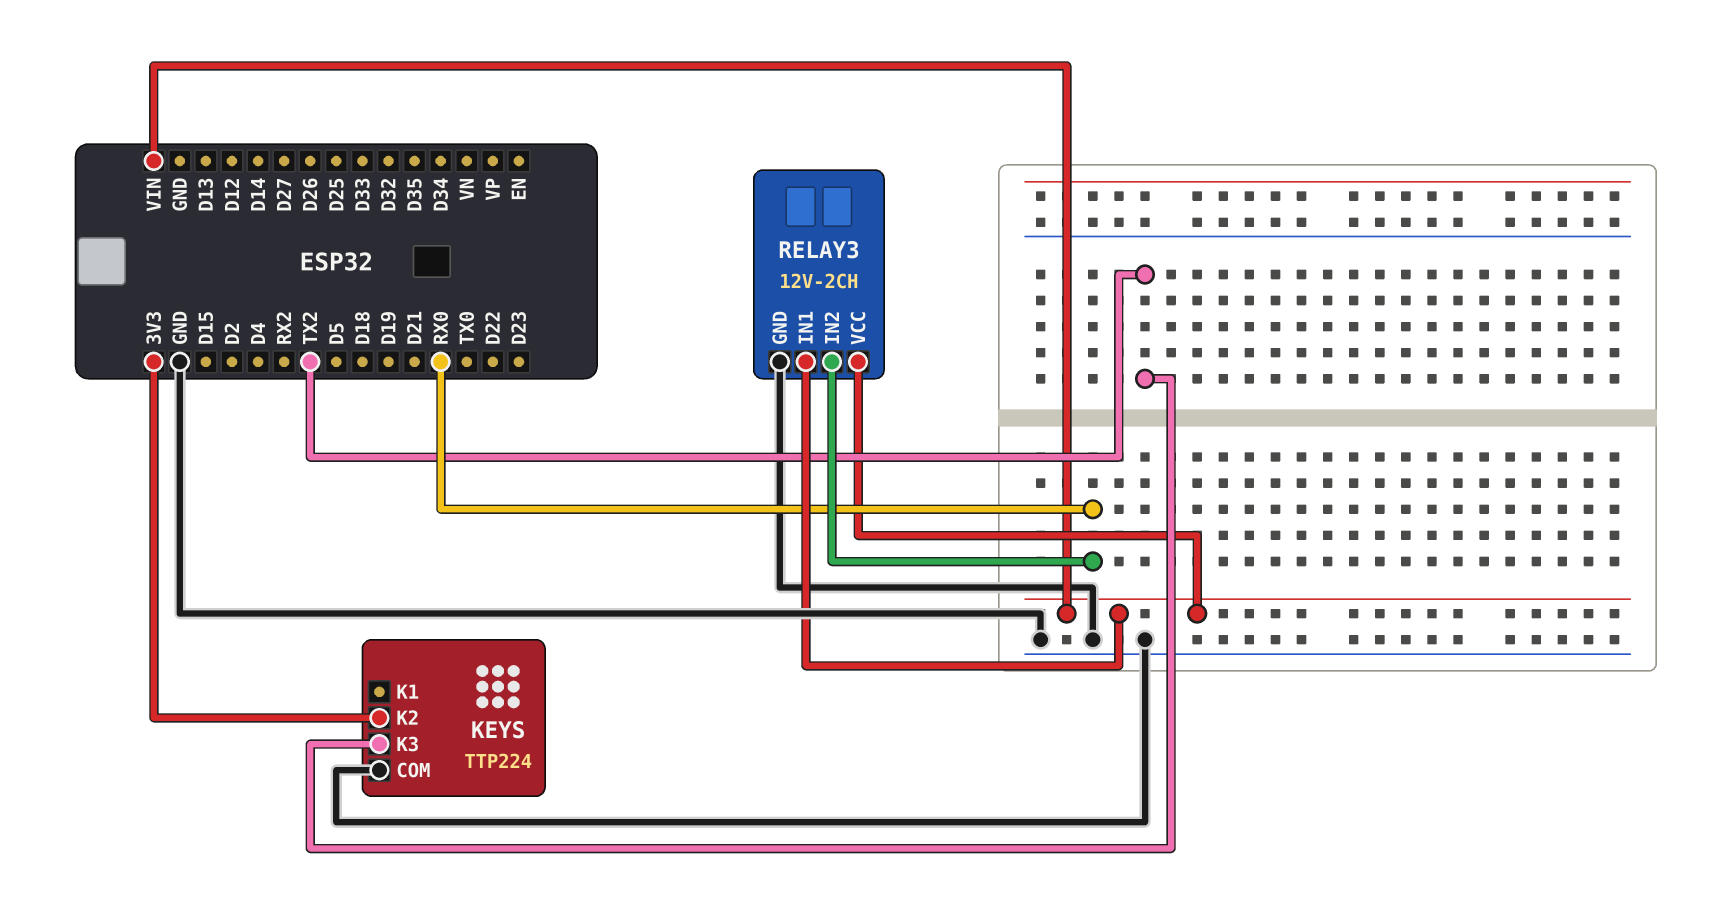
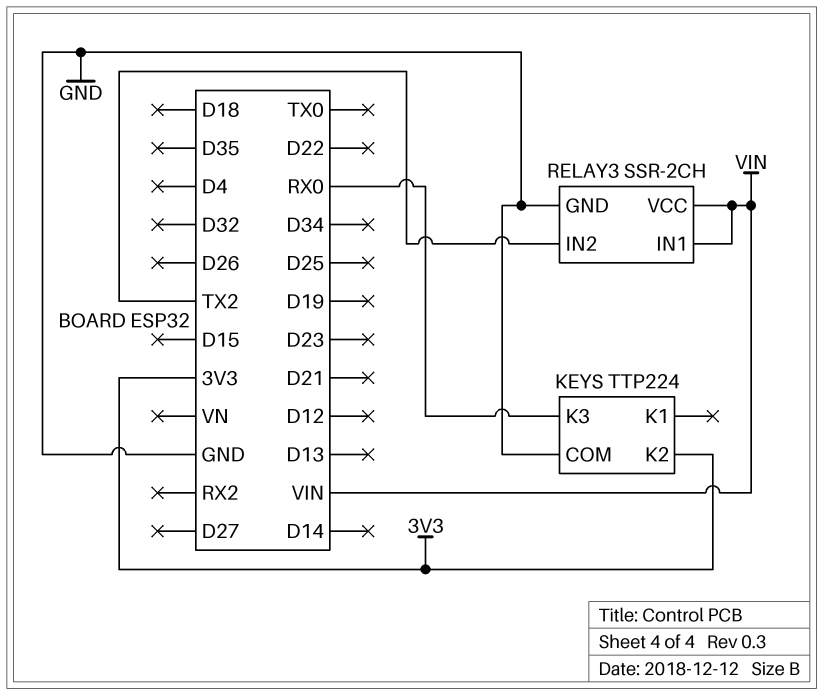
KEYS pin K3: TX2 -> RX0
RELAY3: 12V-2CH -> SSR-2CH
RELAY3 pin IN2: RX0 -> TX2

